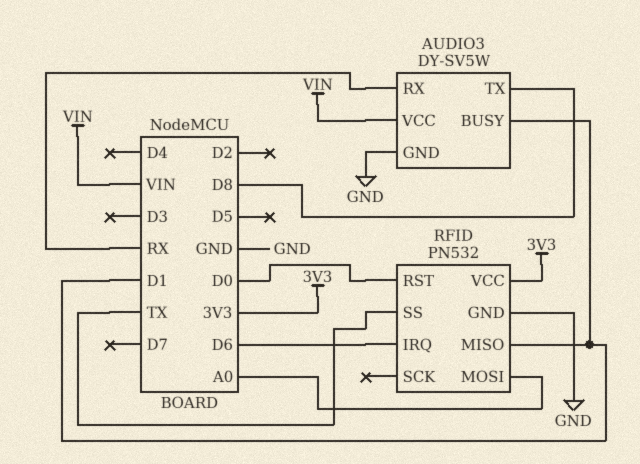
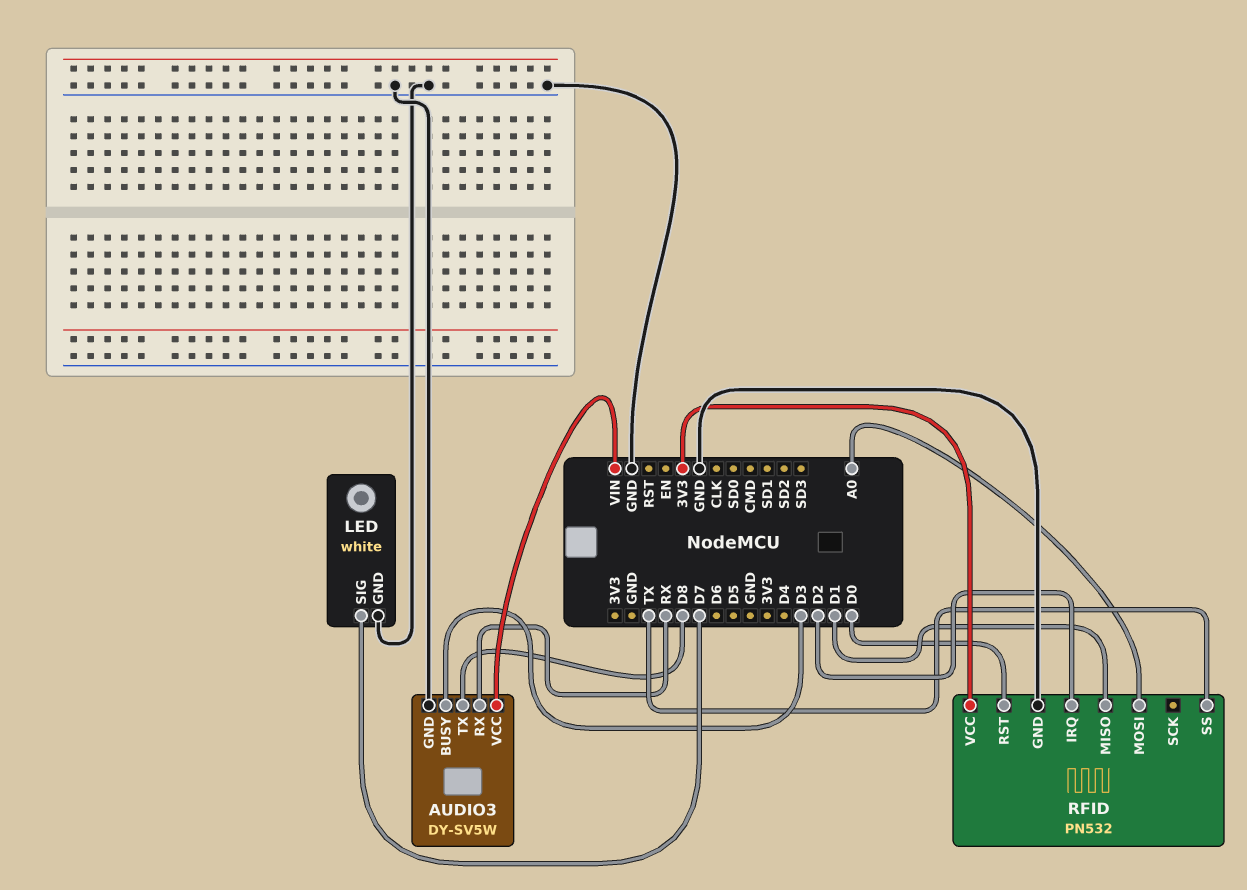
AUDIO3 pin BUSY: D1 -> D3
LED: none -> white
LED pin GND: none -> GND
LED pin SIG: none -> D7
RFID pin IRQ: D6 -> D2

